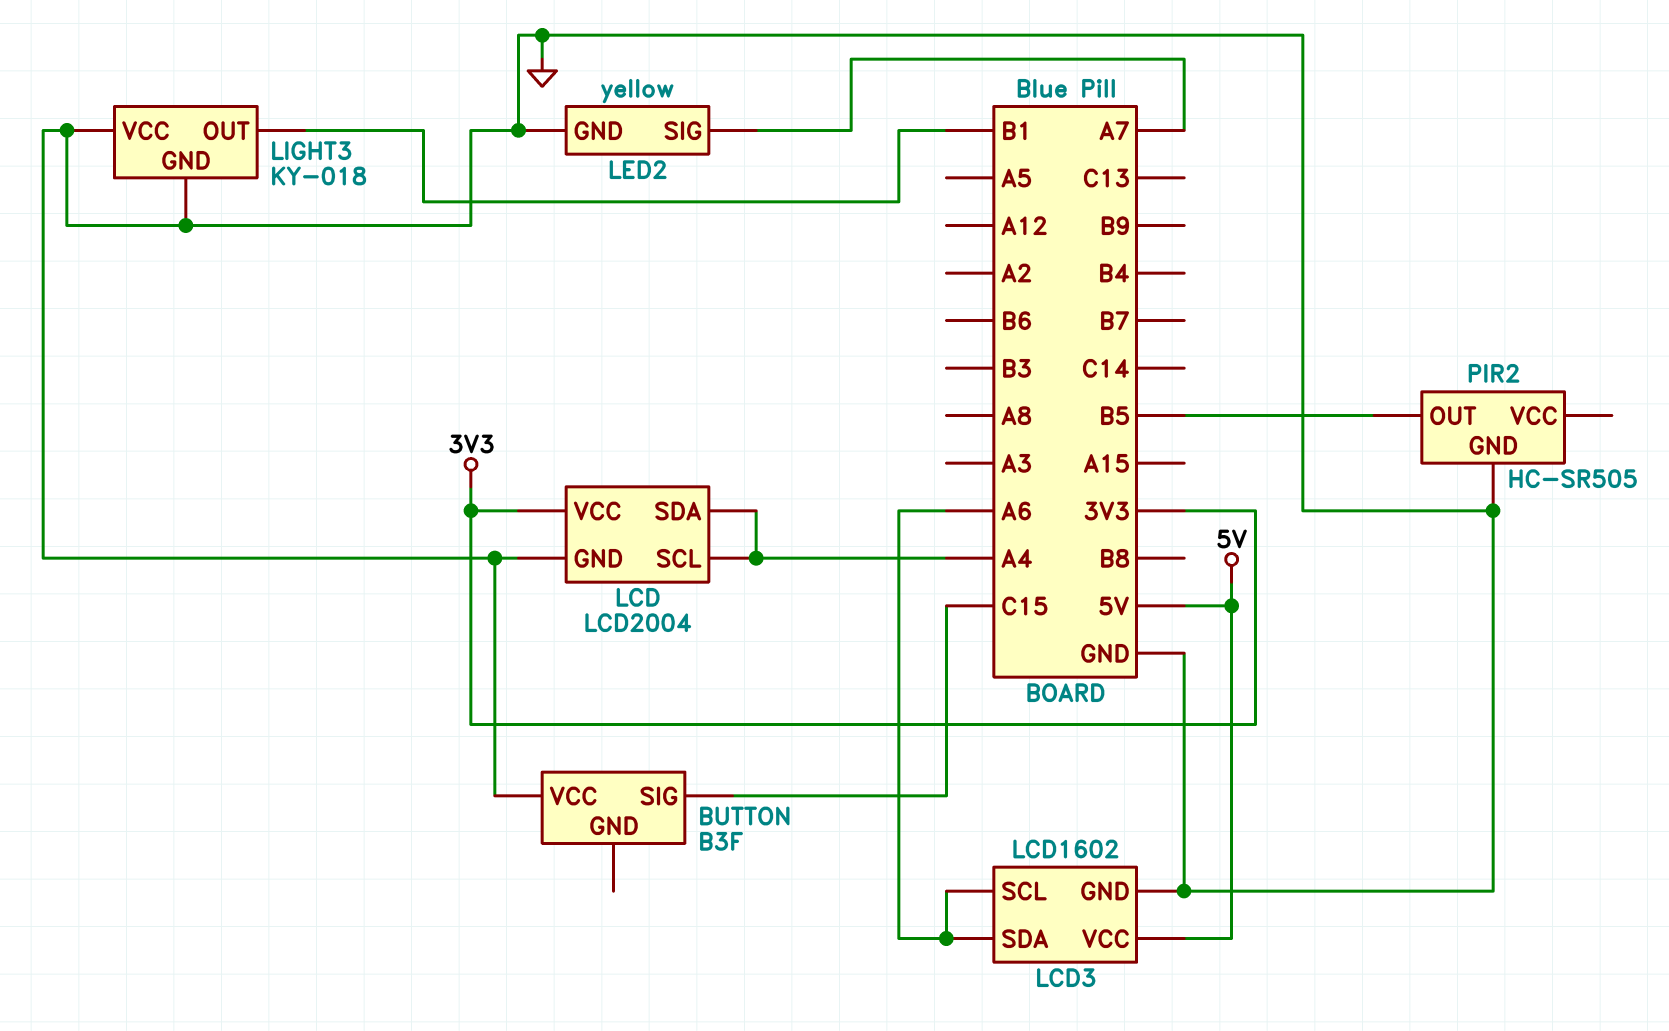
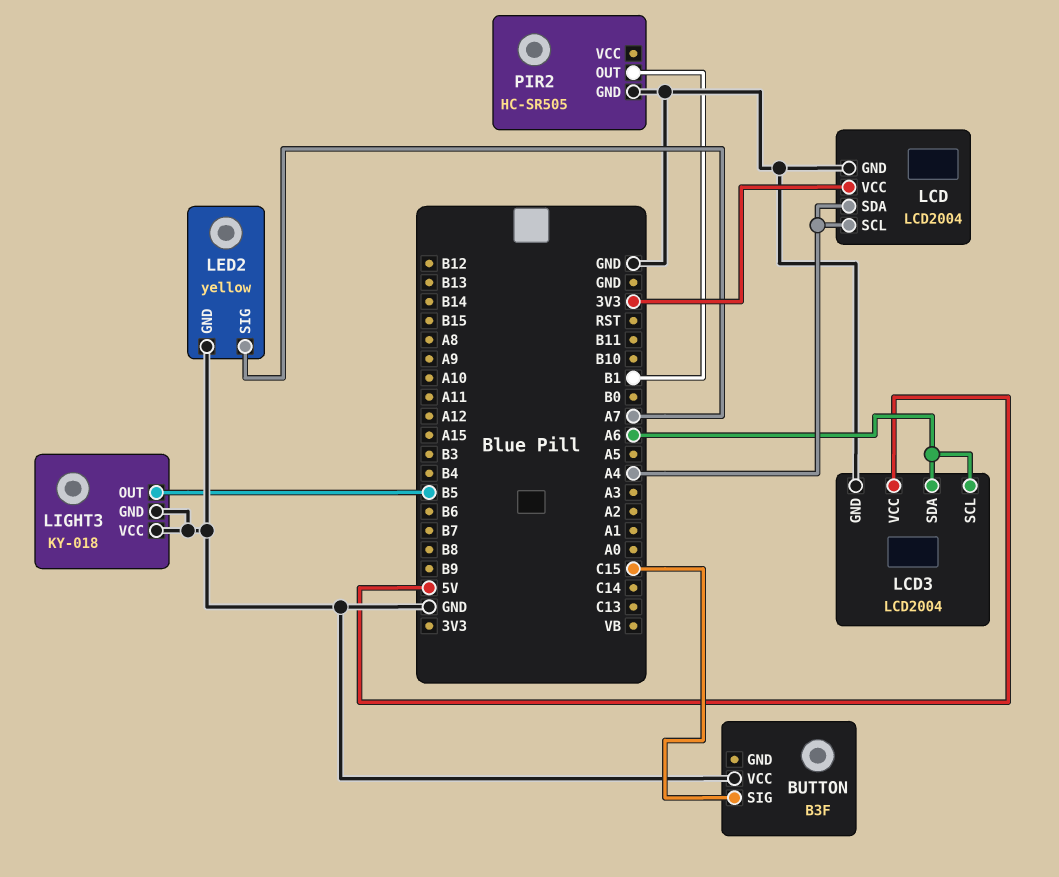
LCD3: LCD1602 -> LCD2004
LIGHT3 pin OUT: B1 -> B5
PIR2 pin OUT: B5 -> B1

